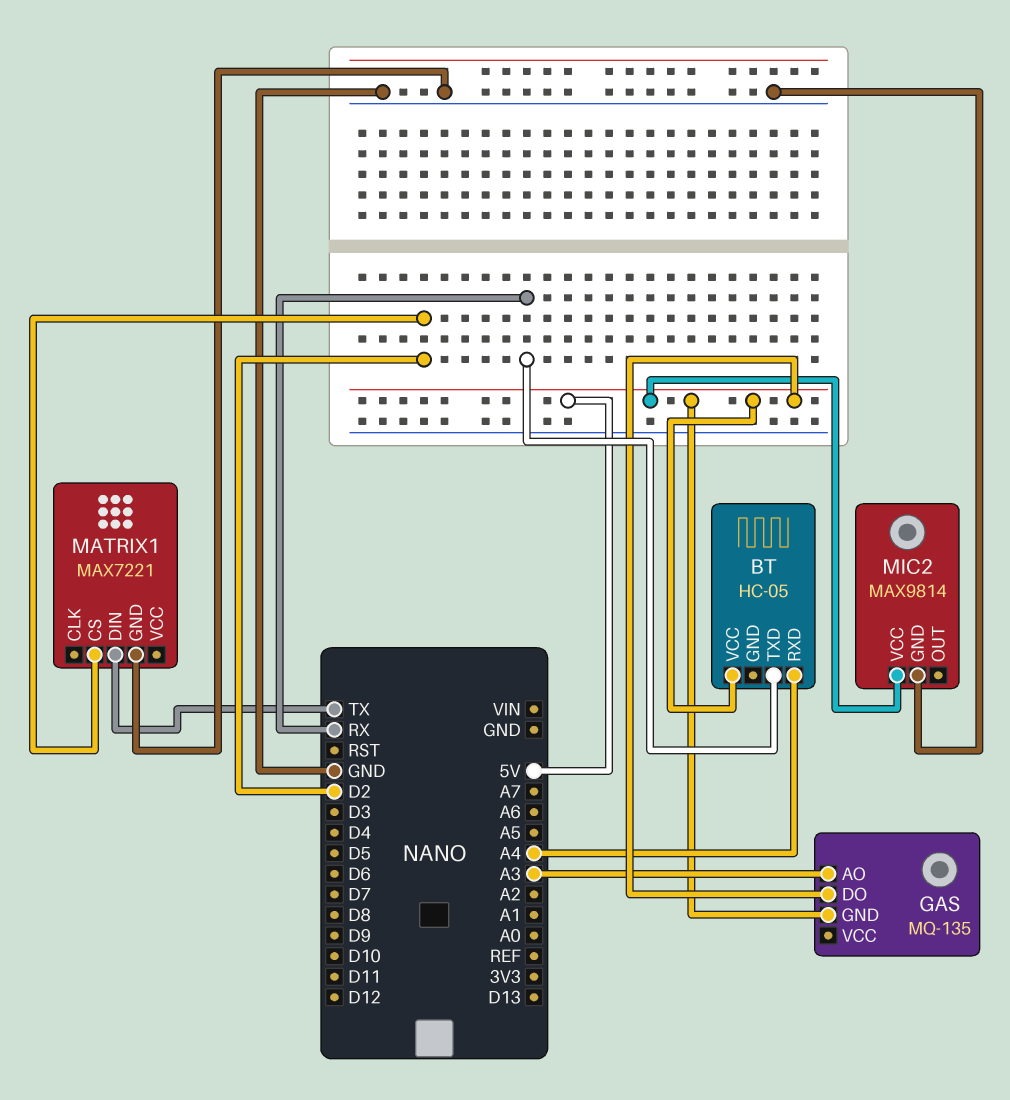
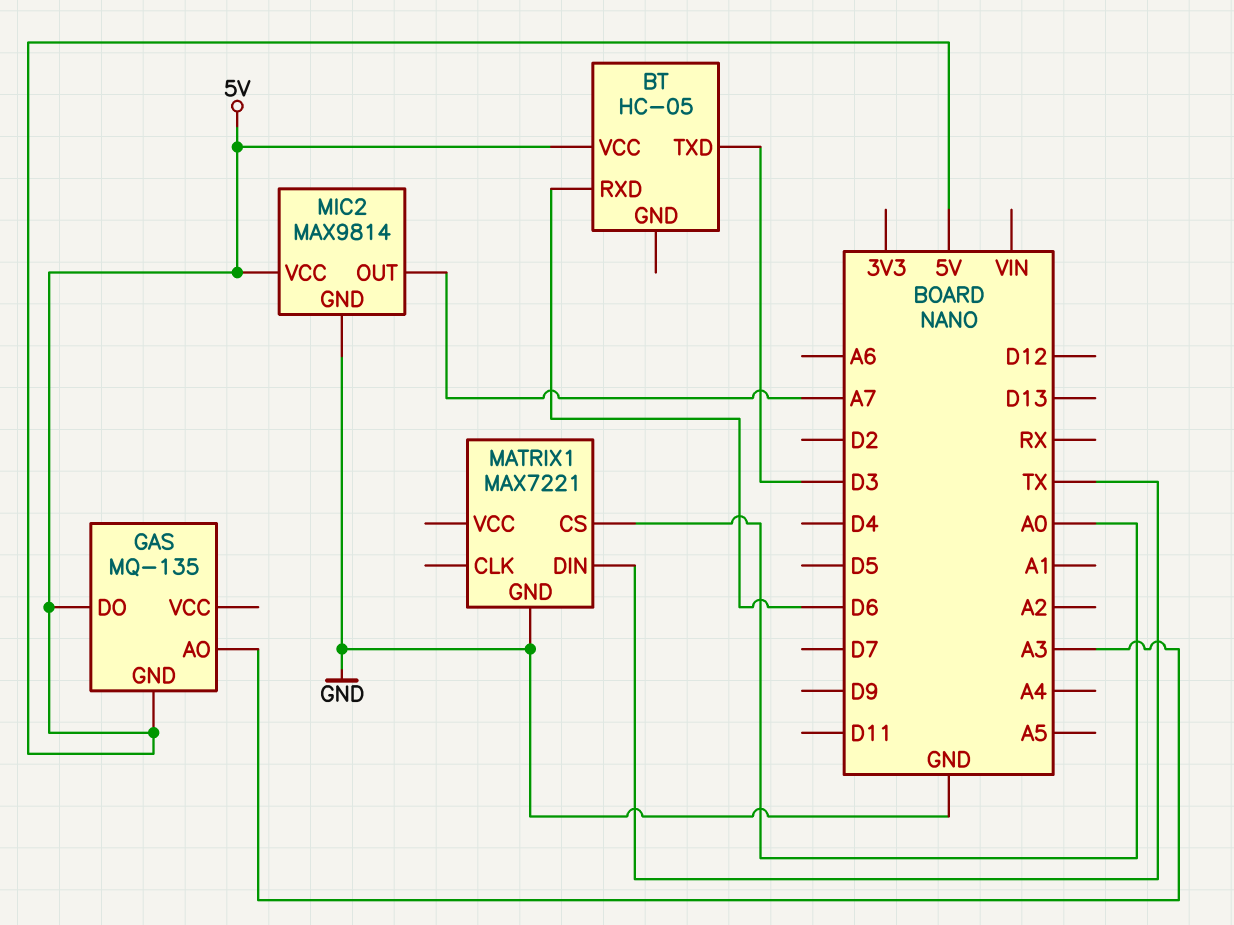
BT pin RXD: A4 -> D6
BT pin TXD: RX -> D3
MATRIX1 pin CS: D2 -> A0
MIC2 pin OUT: none -> A7

